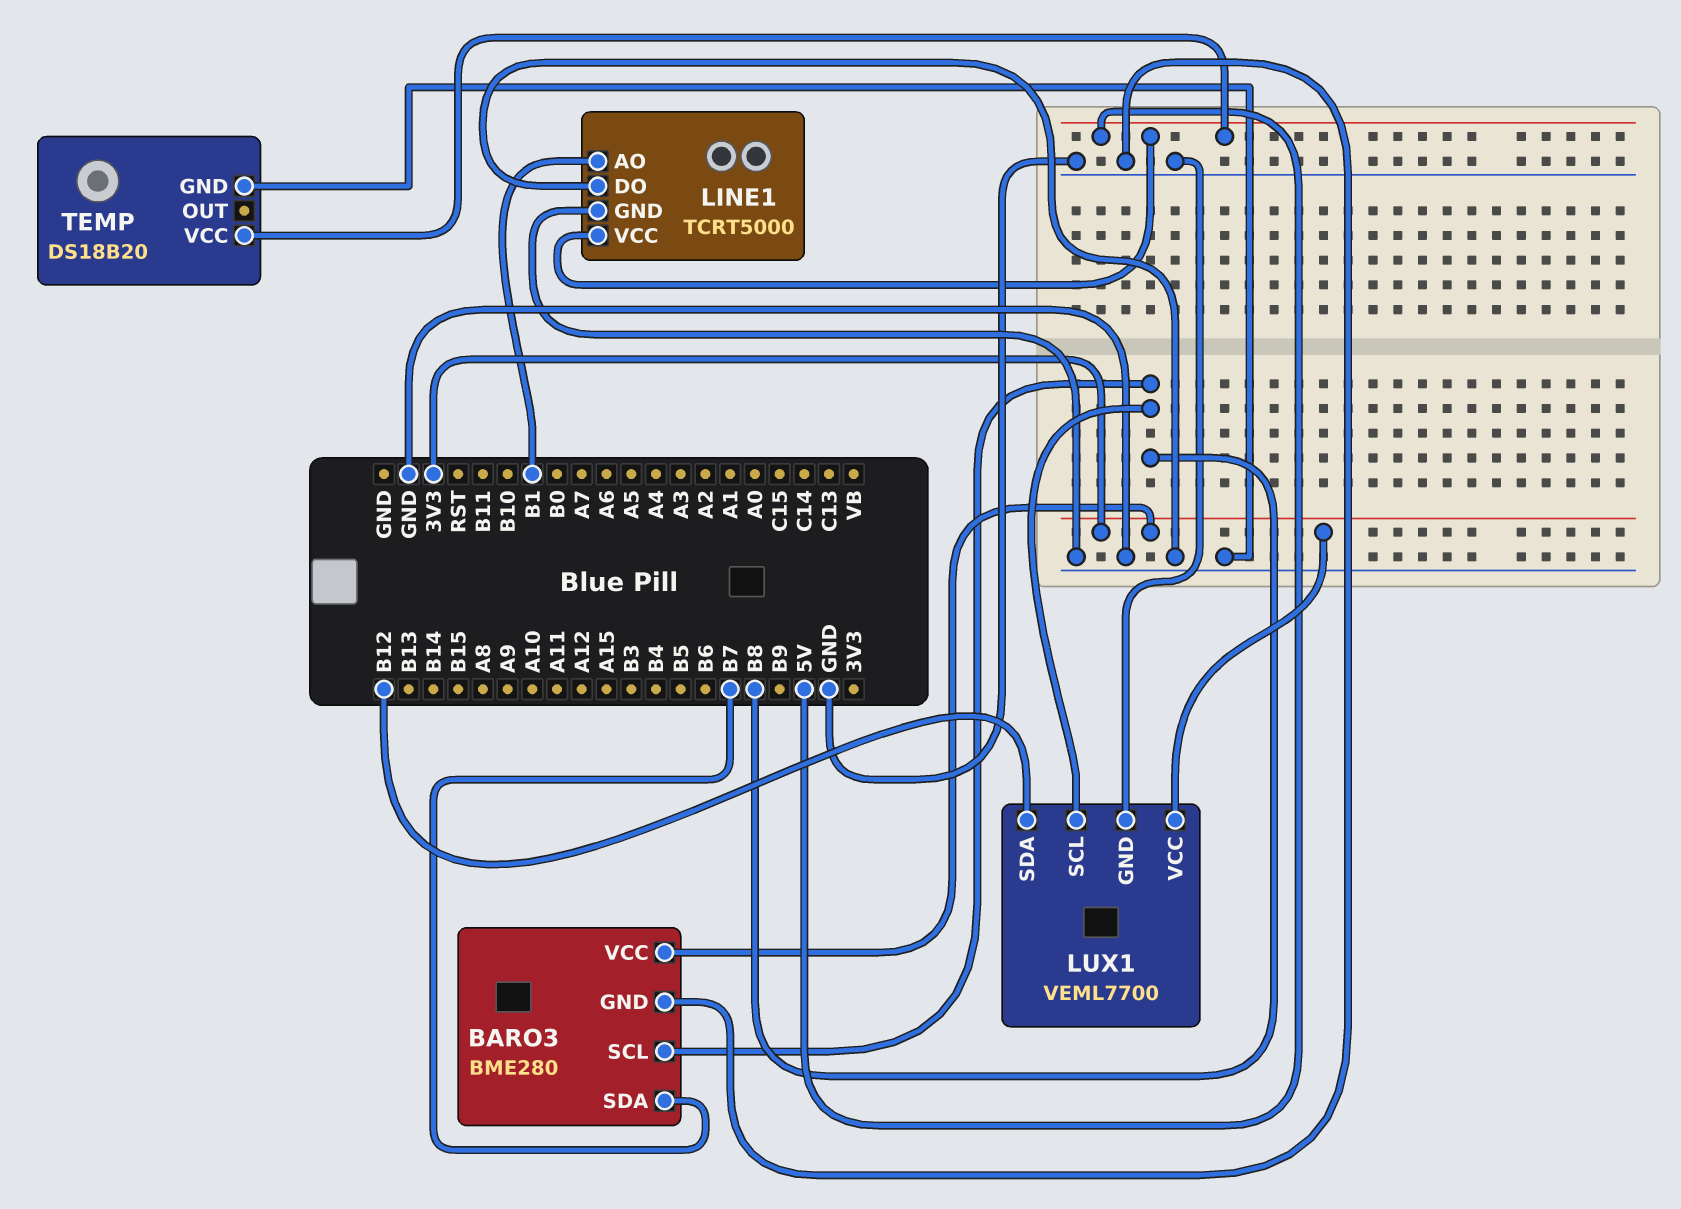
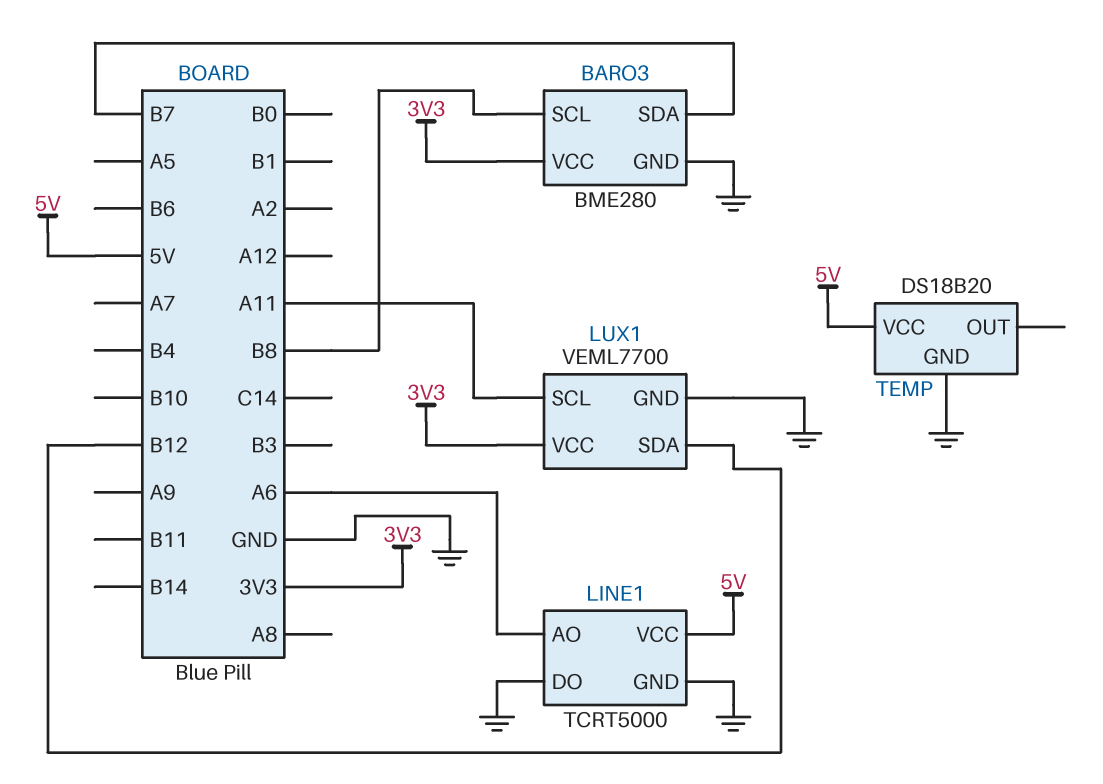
LINE1 pin AO: B1 -> A6
LUX1 pin SCL: B8 -> A11

